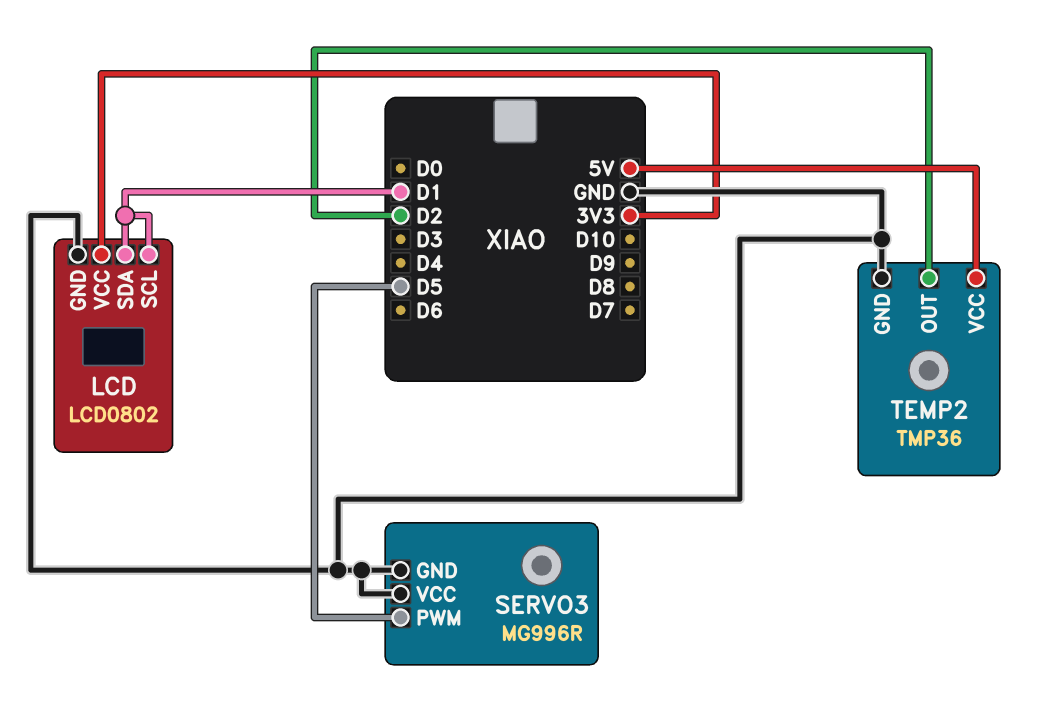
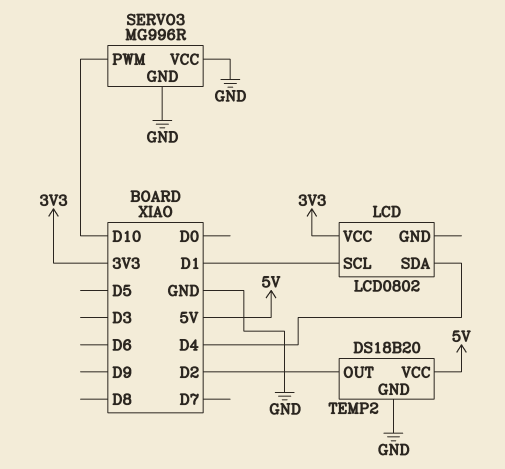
LCD pin GND: GND -> none
LCD pin SDA: D1 -> D4
SERVO3 pin PWM: D5 -> D10
TEMP2: TMP36 -> DS18B20

